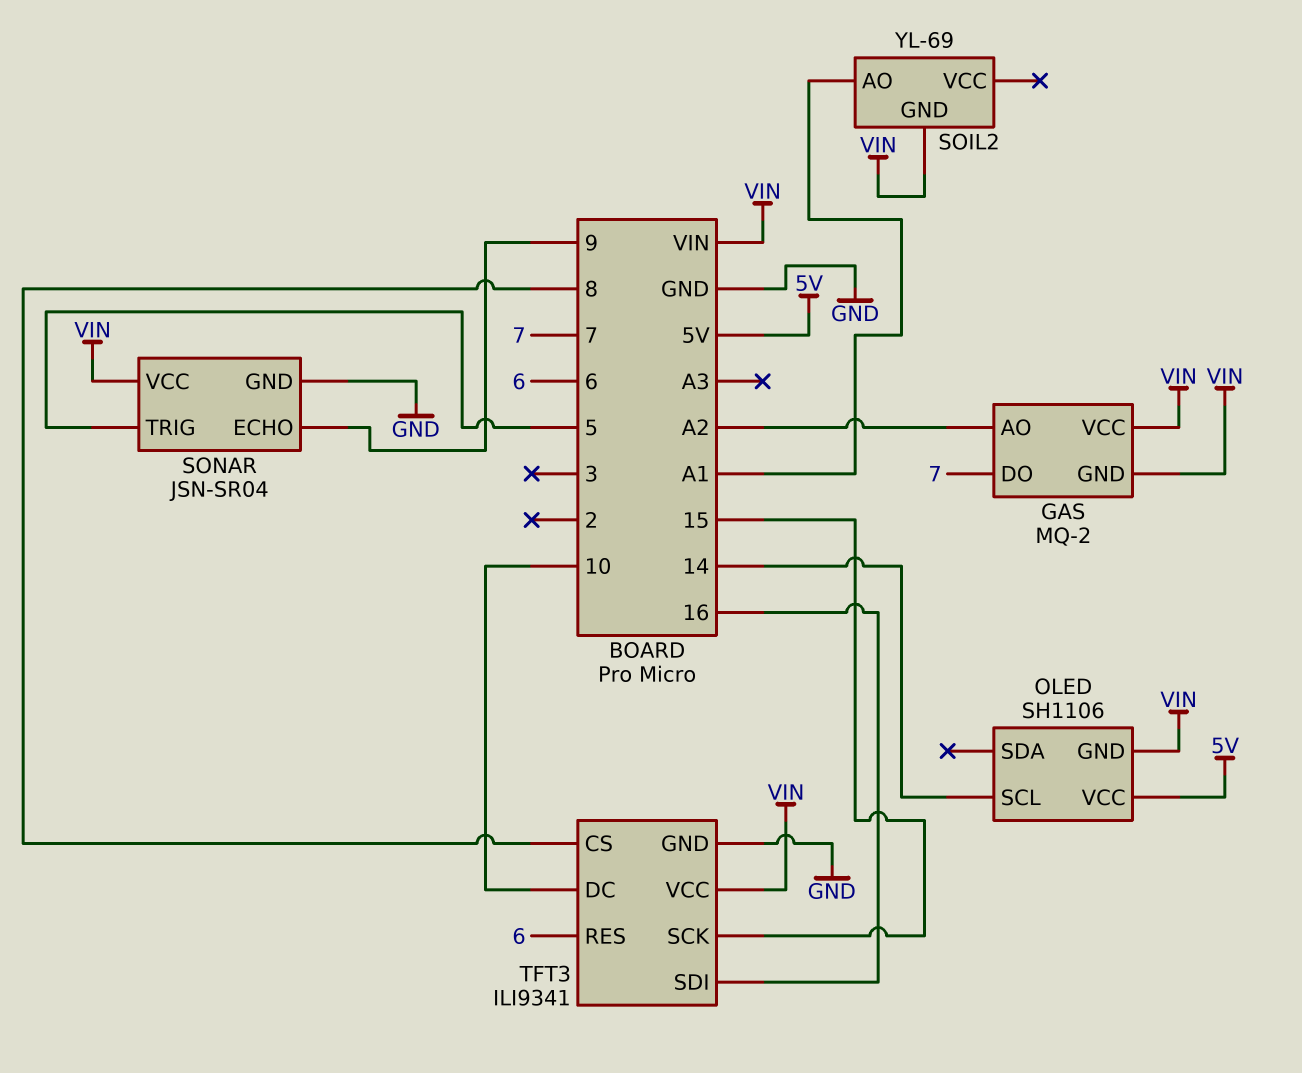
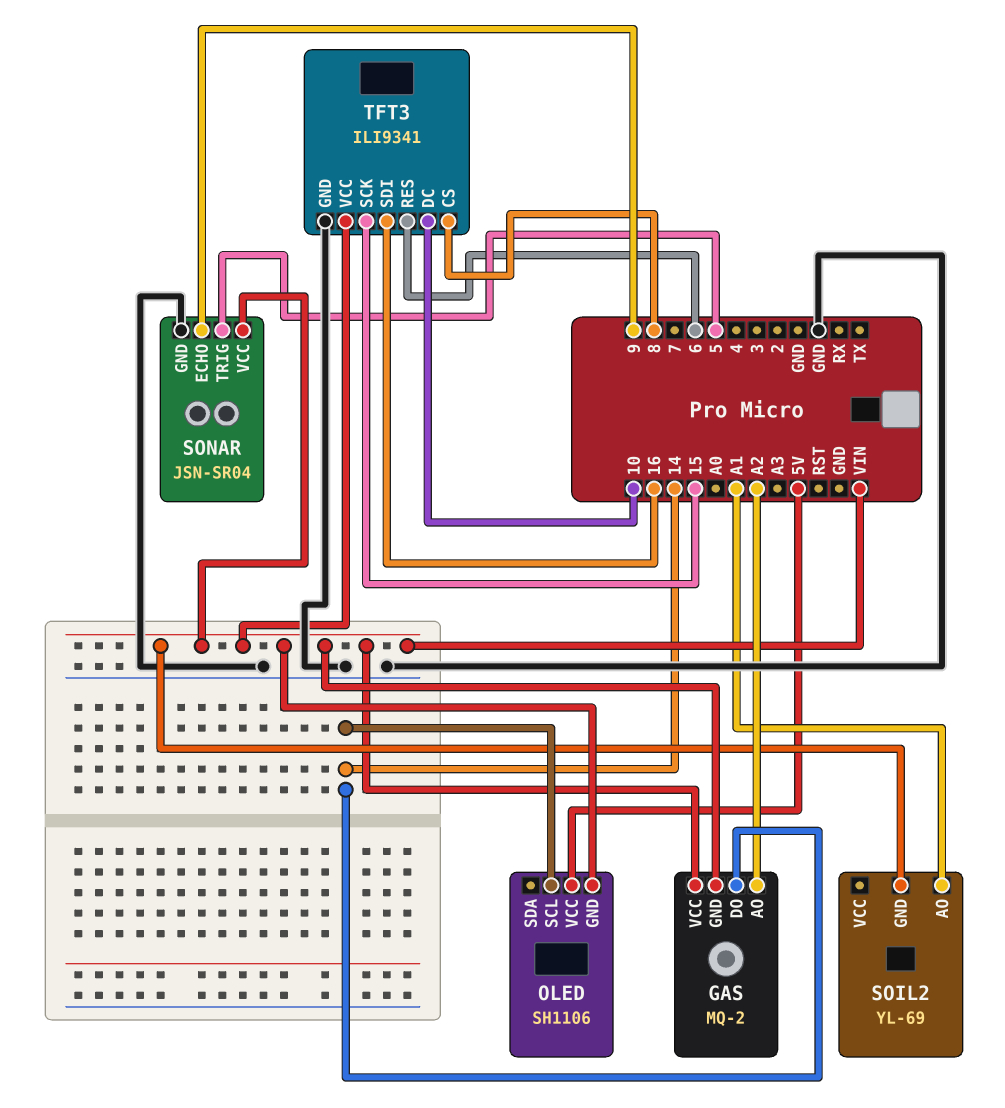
GAS pin DO: 7 -> 14

